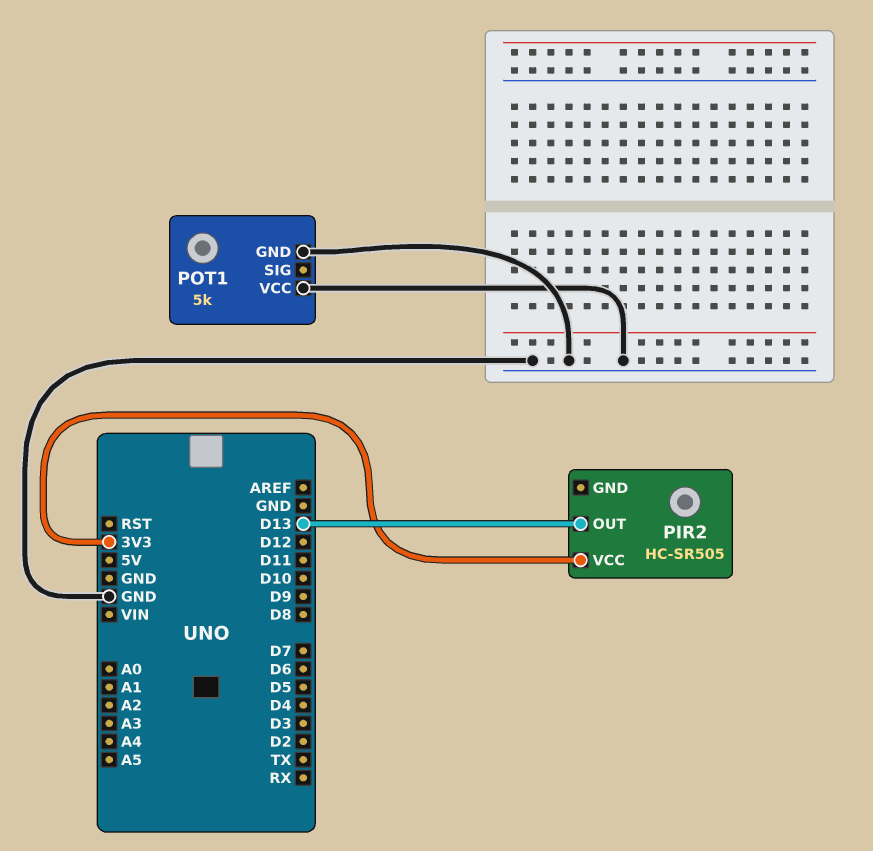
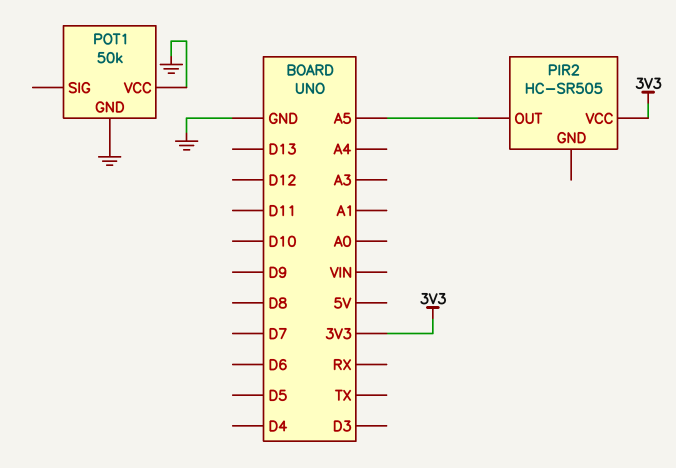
PIR2 pin OUT: D13 -> A5
POT1: 5k -> 50k

